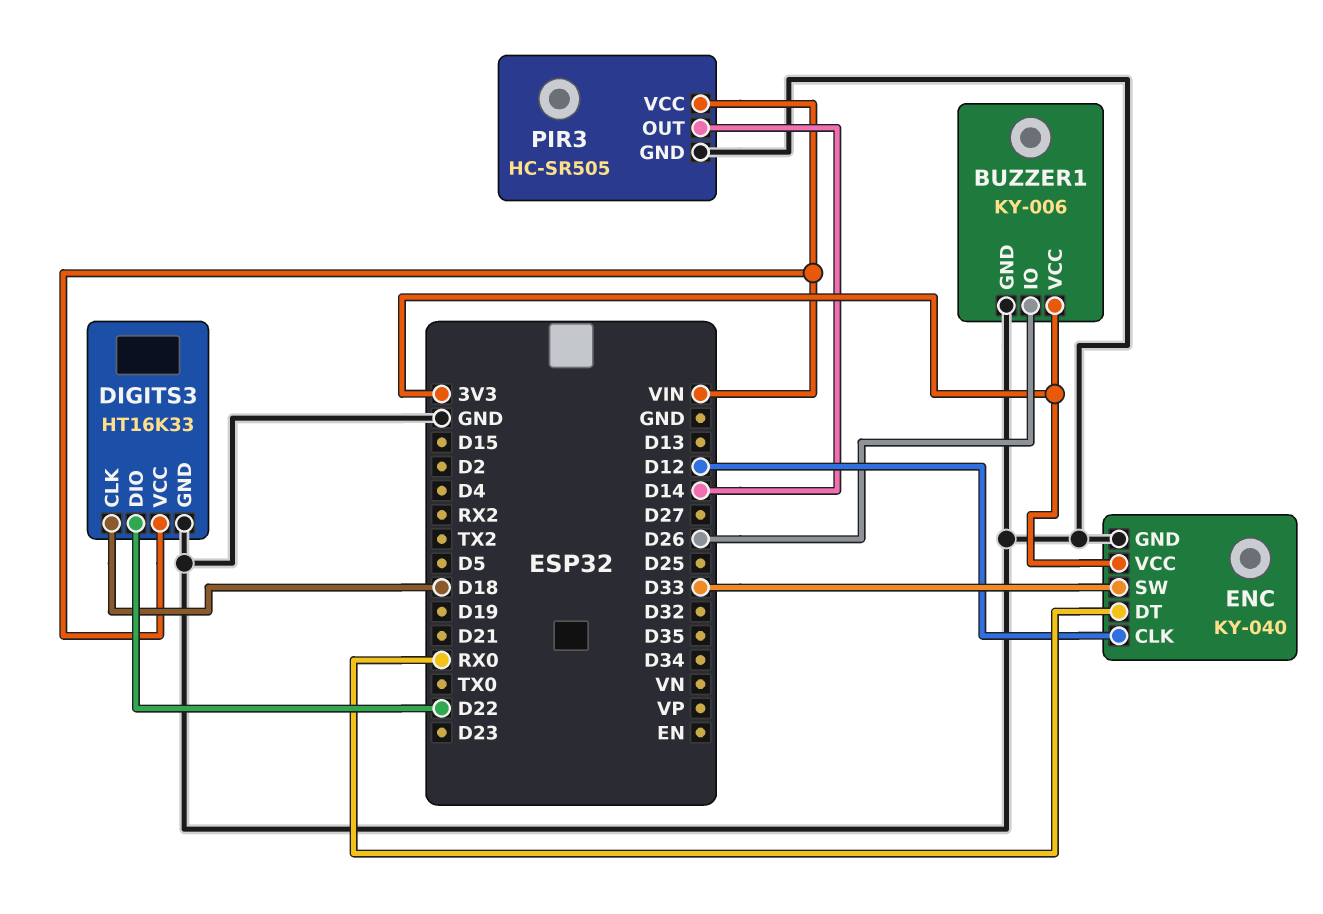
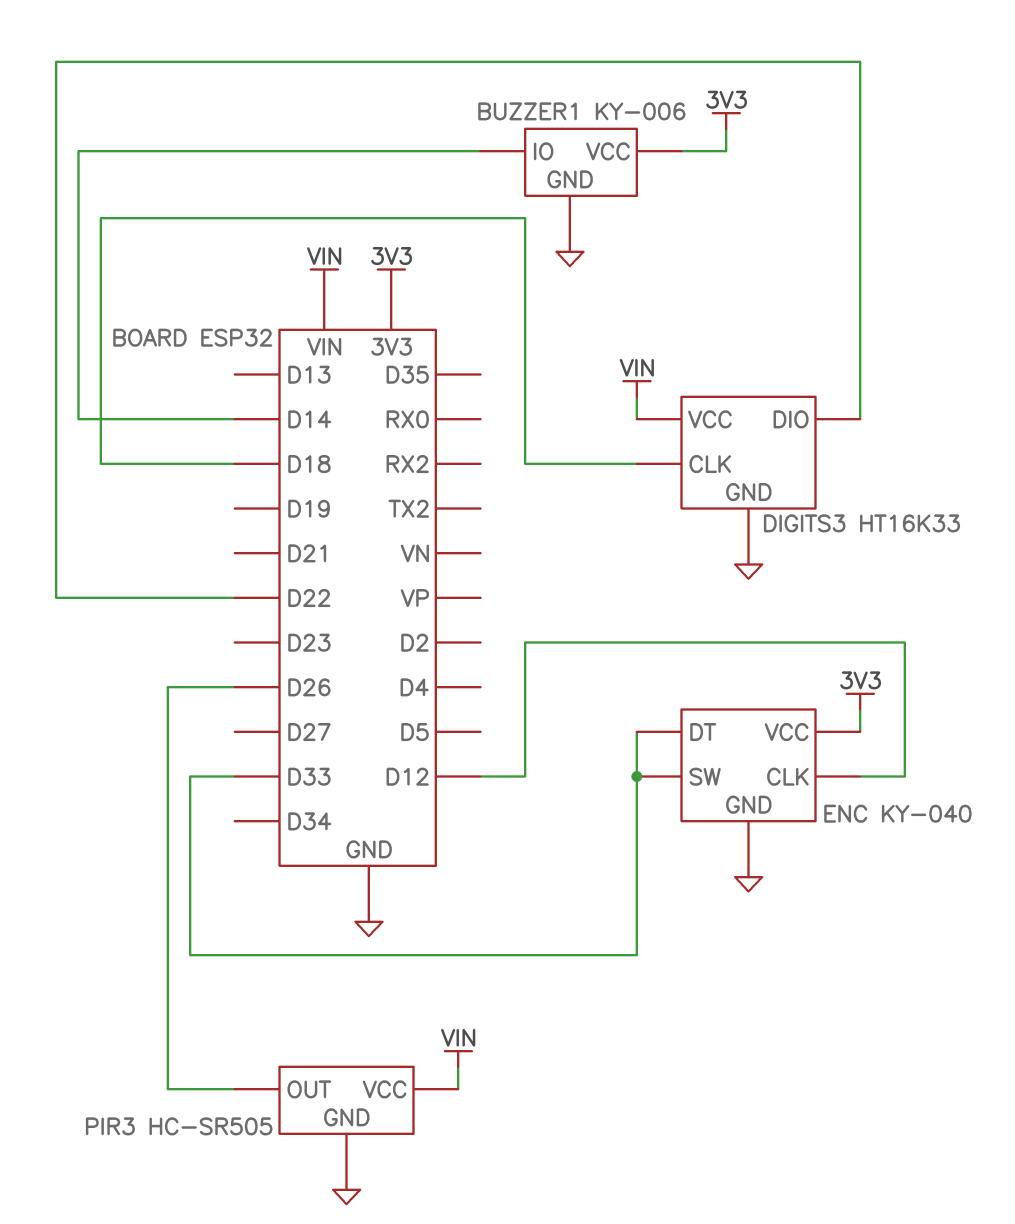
BUZZER1 pin IO: D26 -> D14
ENC pin DT: RX0 -> D33
PIR3 pin OUT: D14 -> D26

